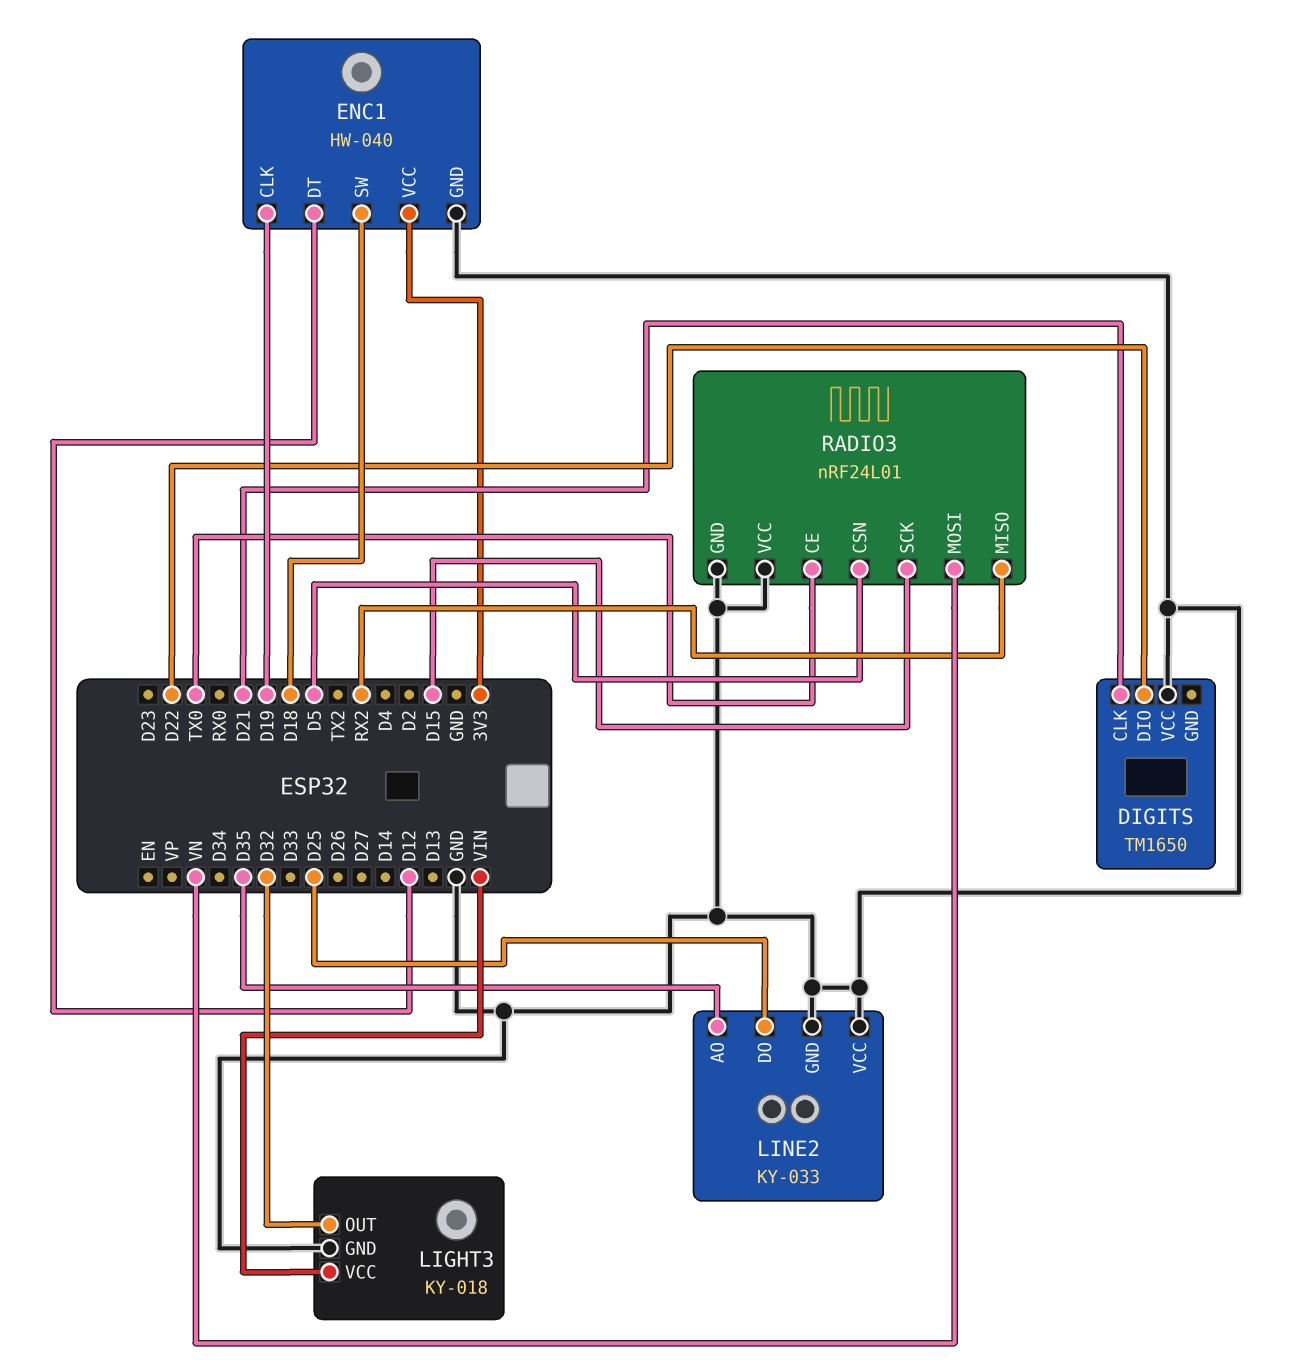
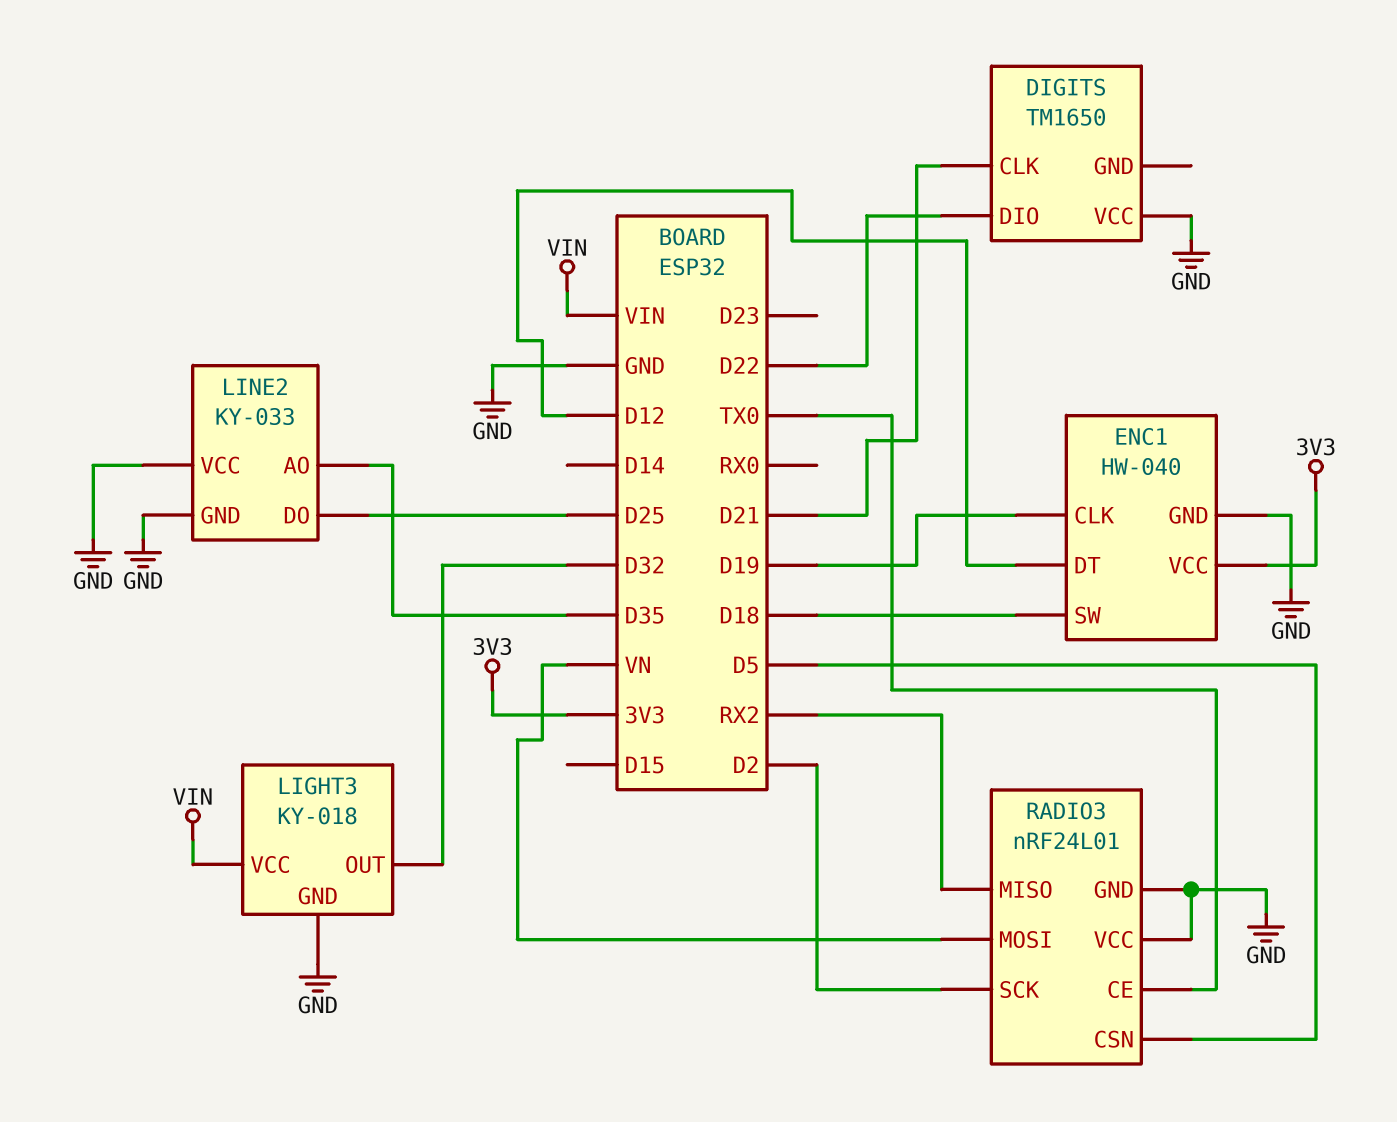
RADIO3 pin SCK: D15 -> D2

